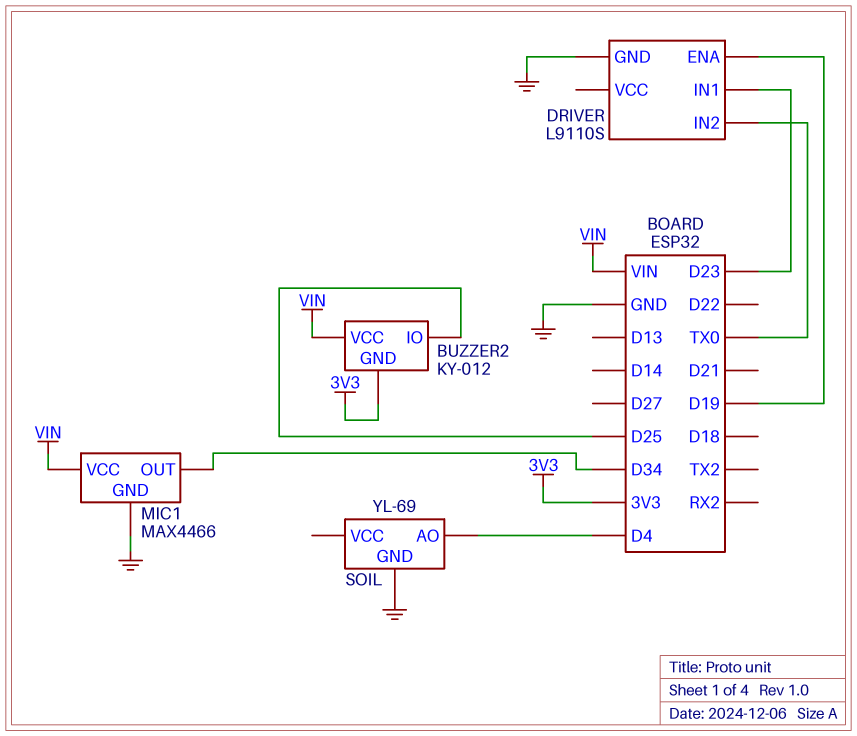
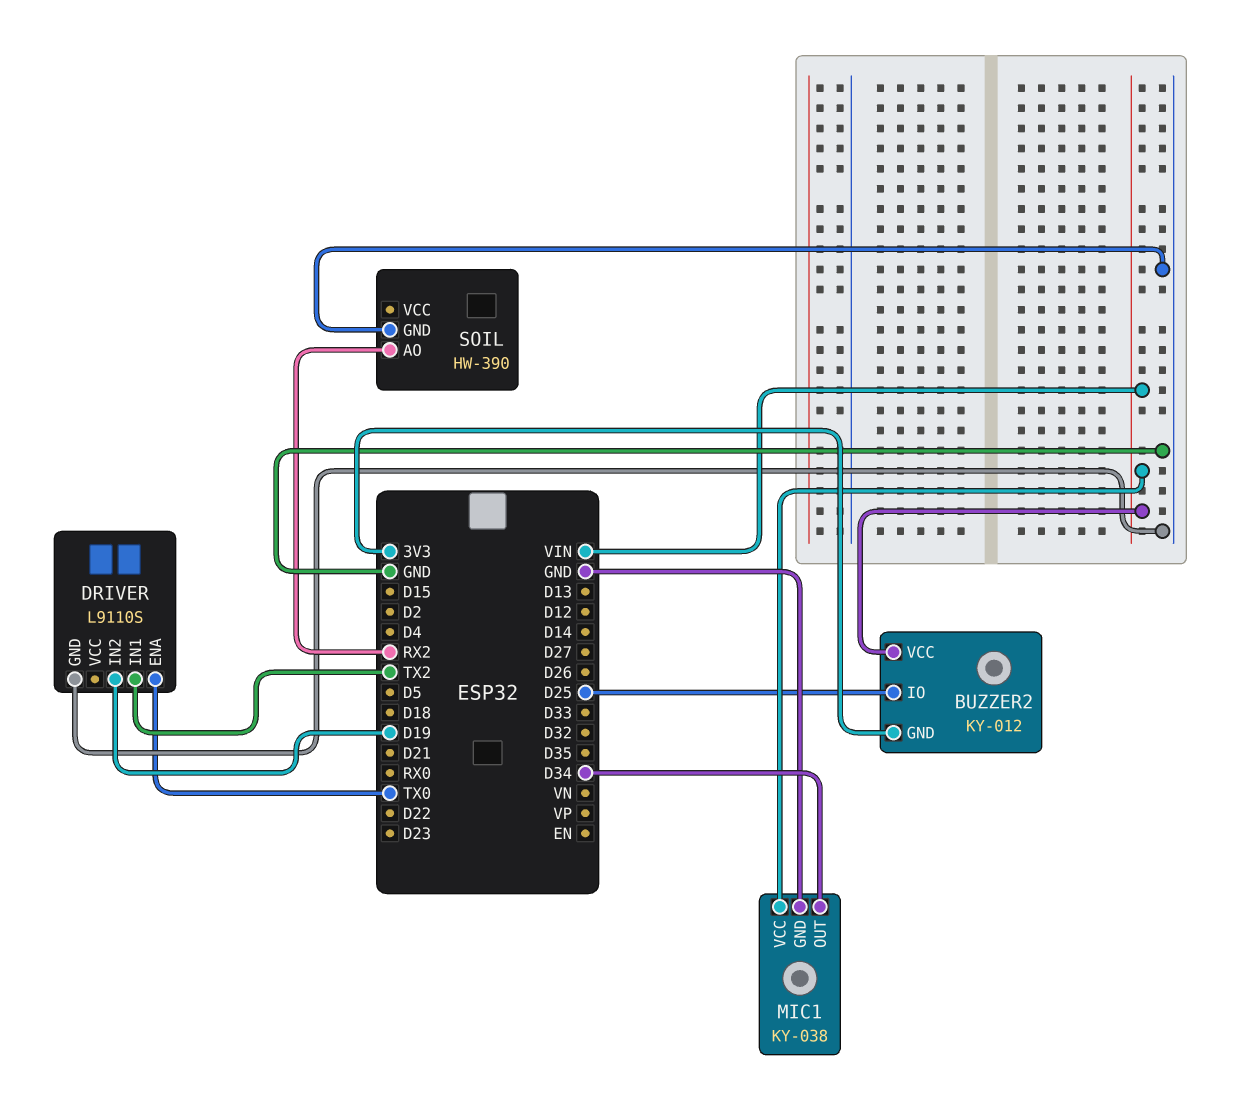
DRIVER pin ENA: D19 -> TX0
DRIVER pin IN1: D23 -> TX2
DRIVER pin IN2: TX0 -> D19
MIC1: MAX4466 -> KY-038
SOIL: YL-69 -> HW-390
SOIL pin AO: D4 -> RX2

